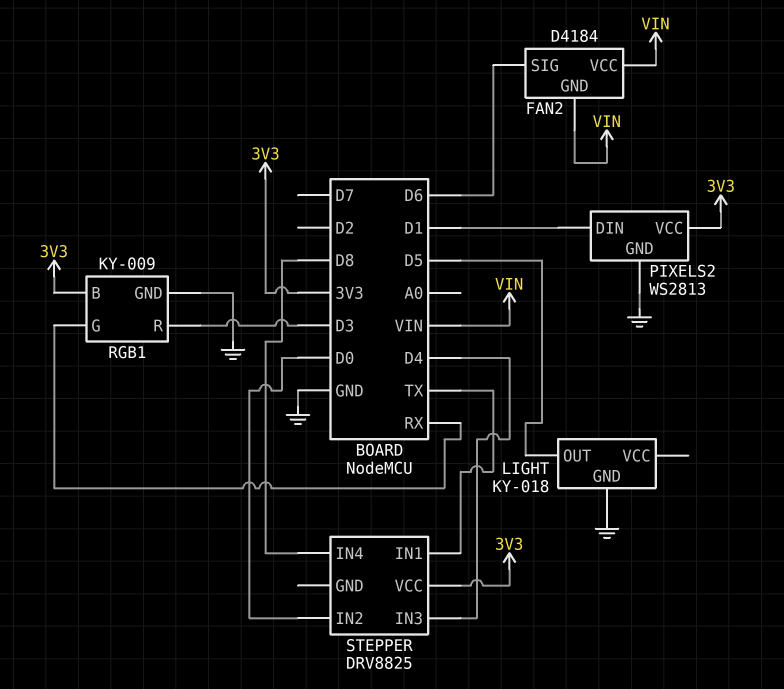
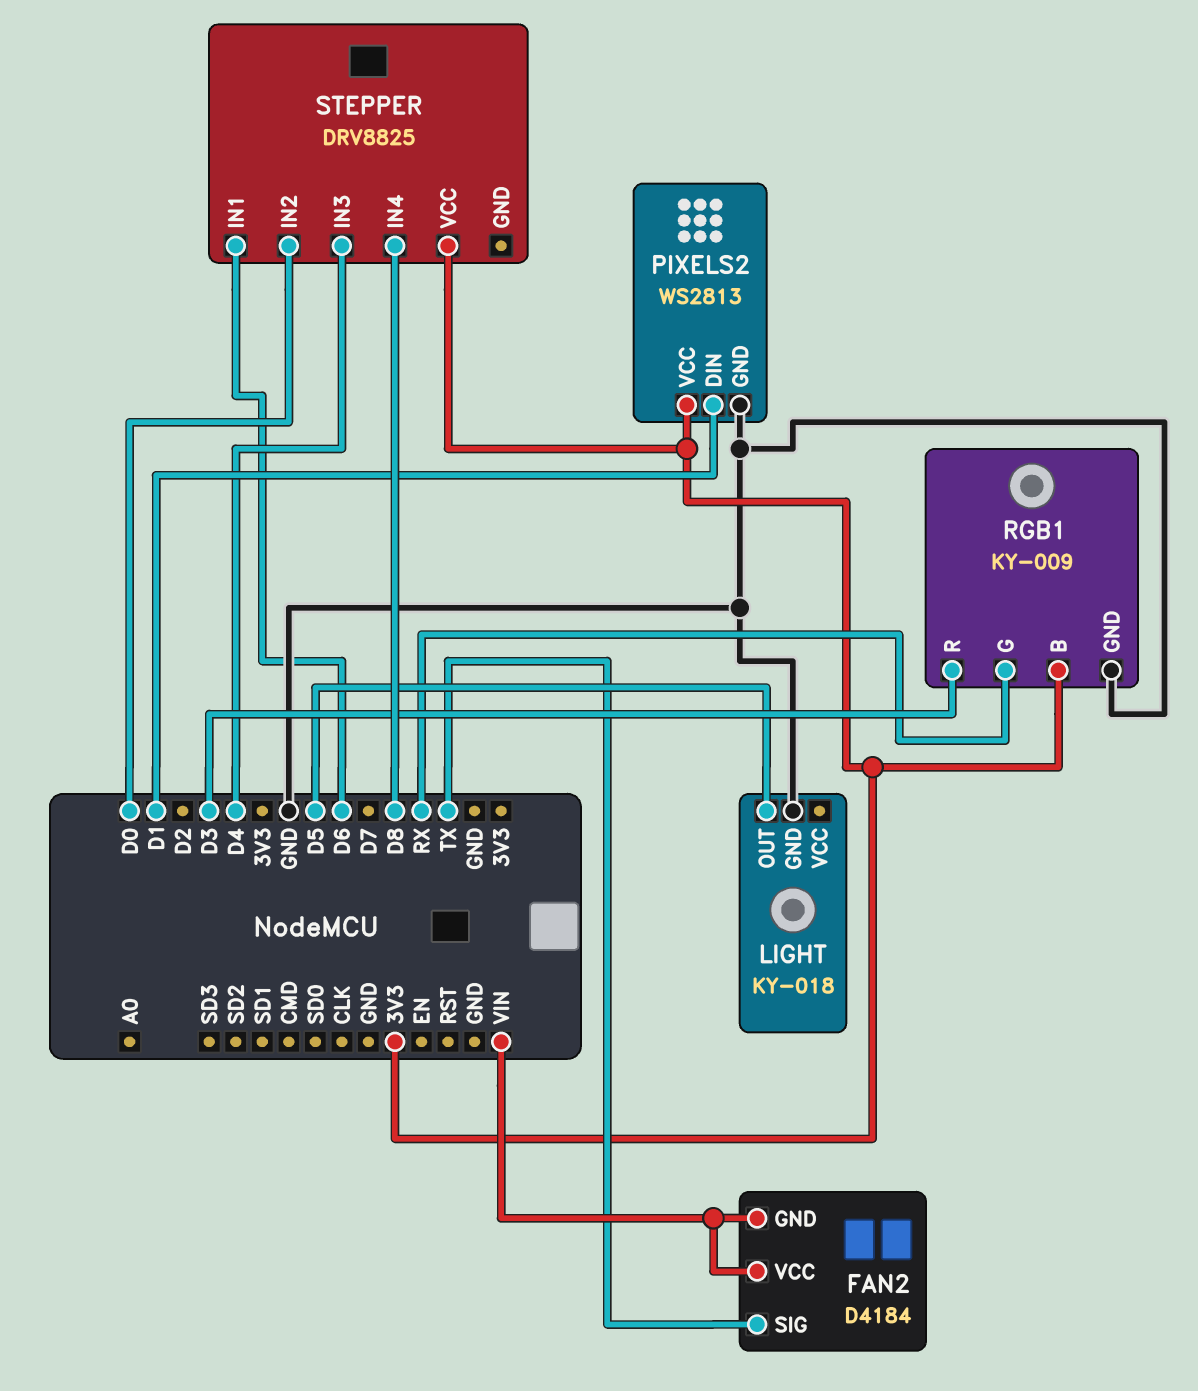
FAN2 pin SIG: D6 -> TX
STEPPER pin IN1: TX -> D6

